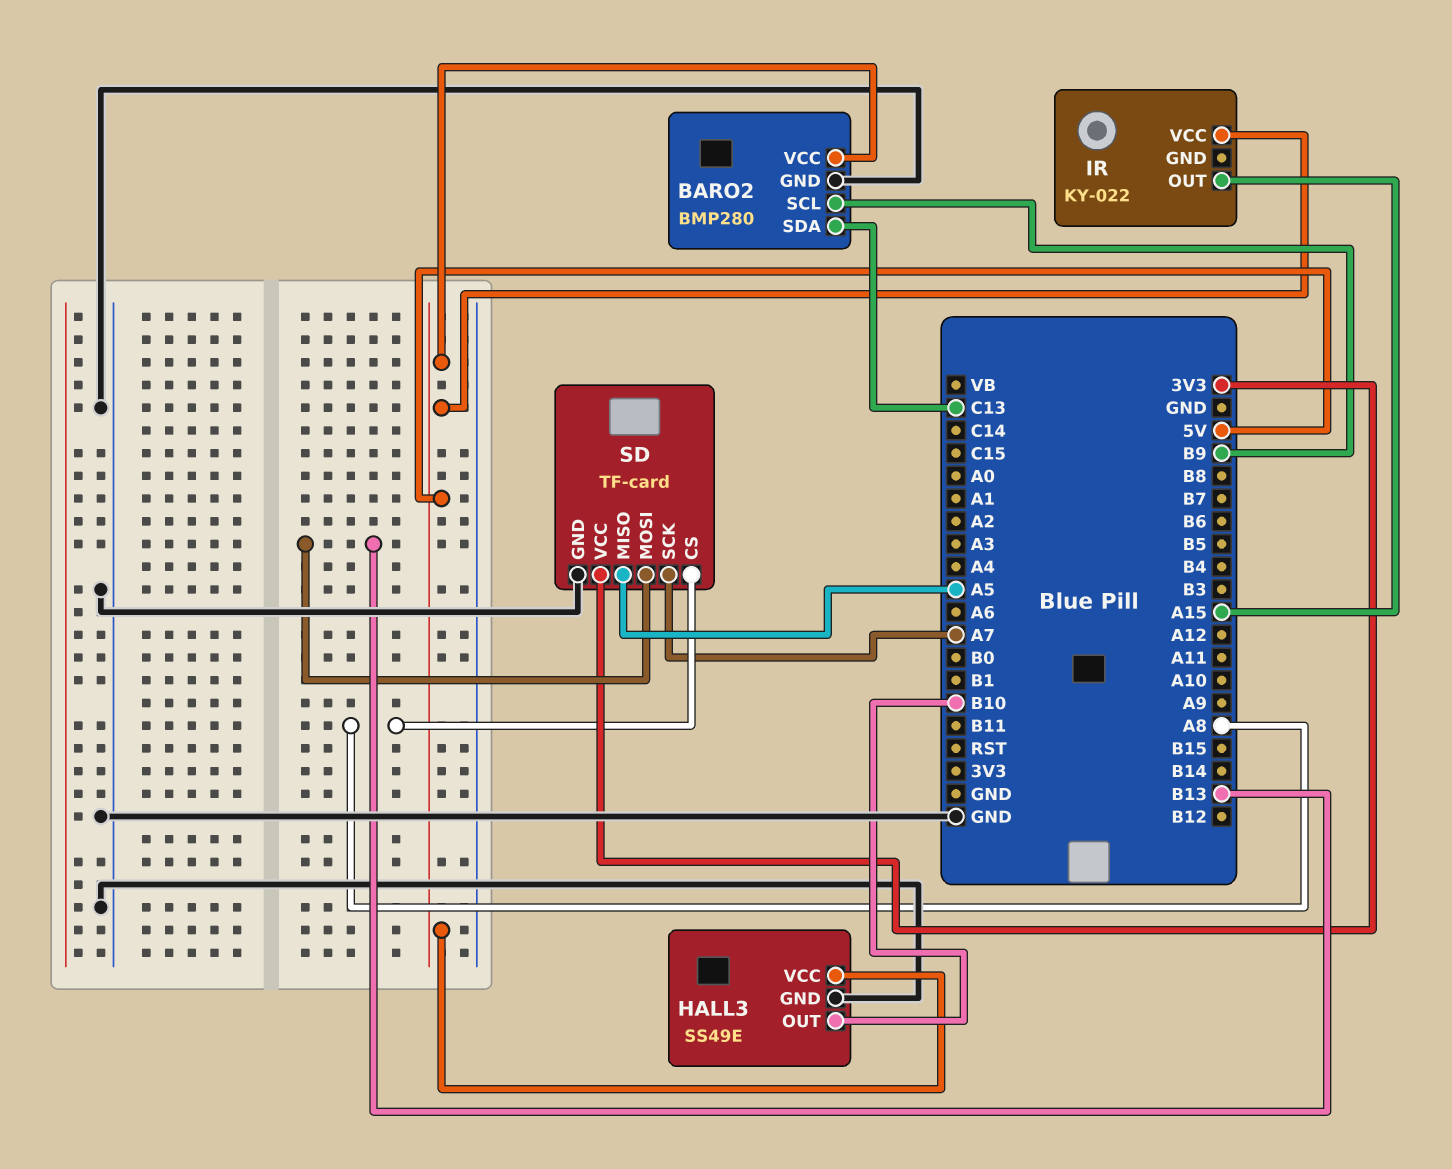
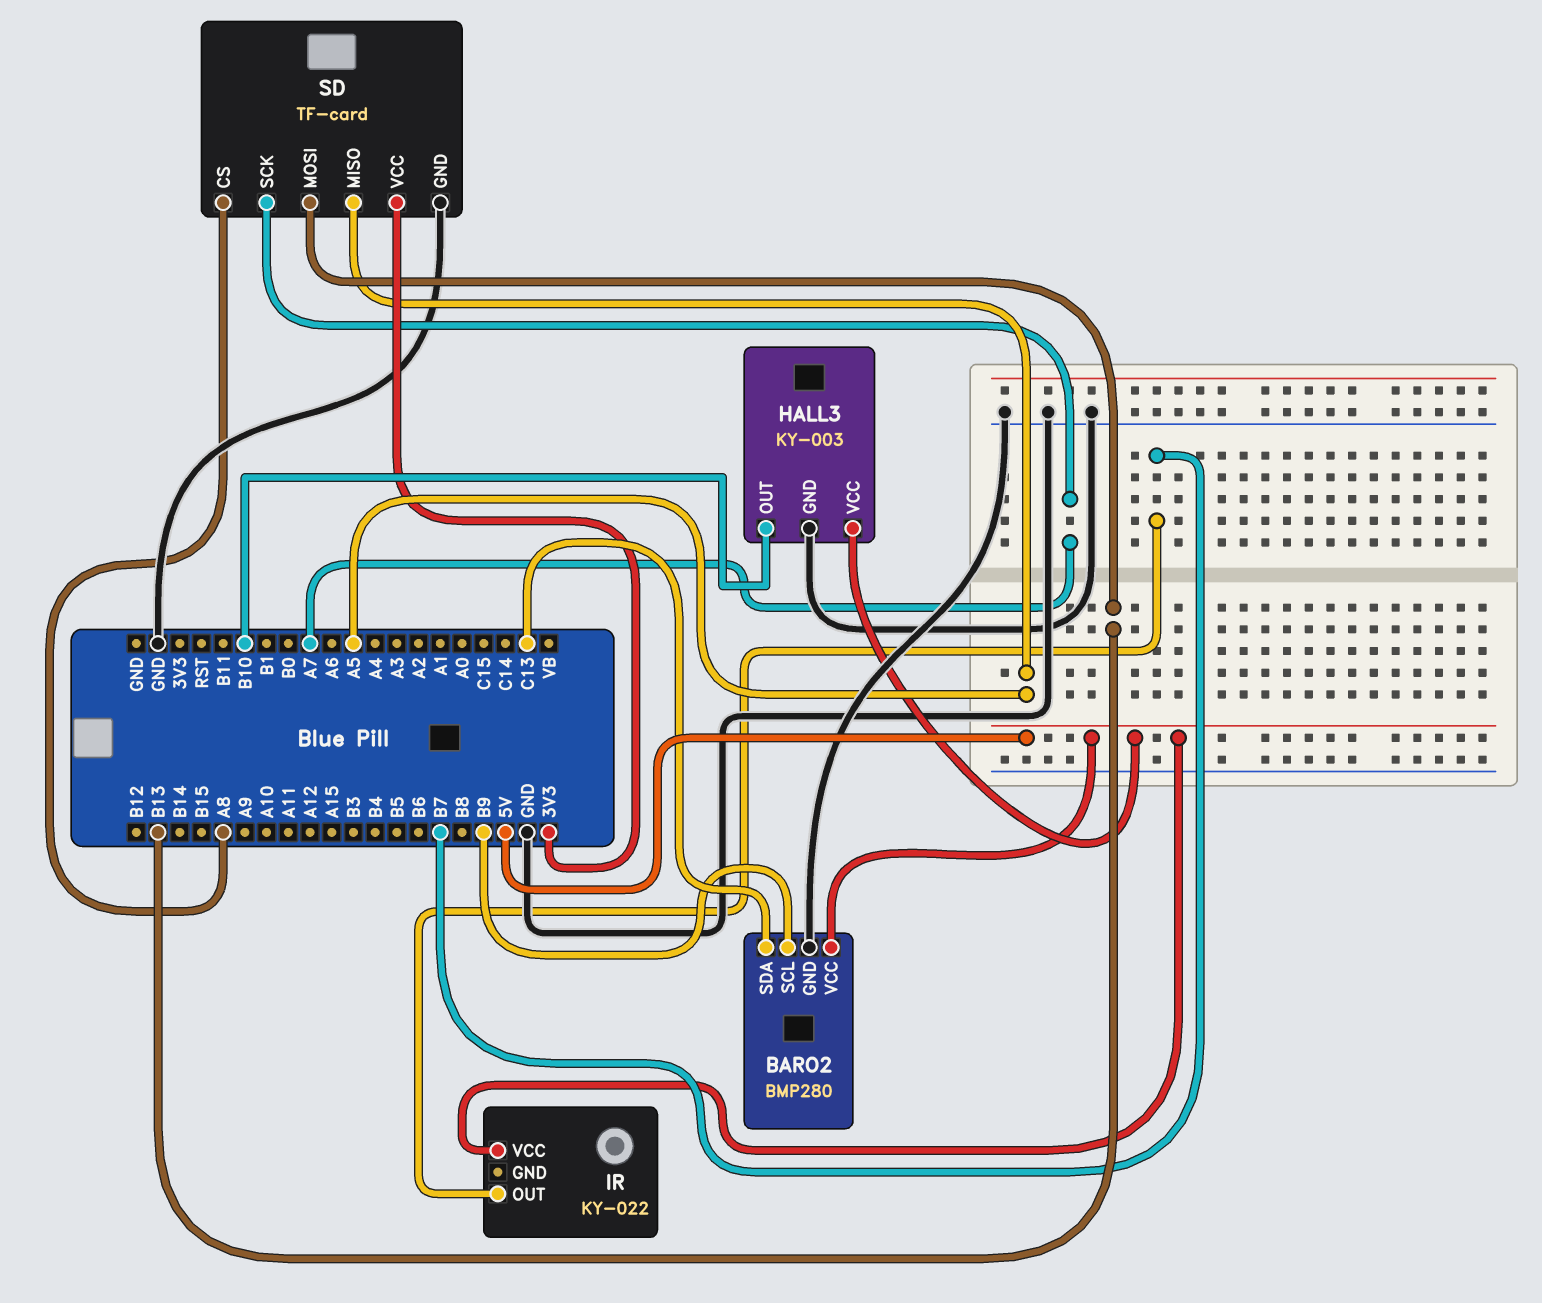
HALL3: SS49E -> KY-003
IR pin OUT: A15 -> B7

